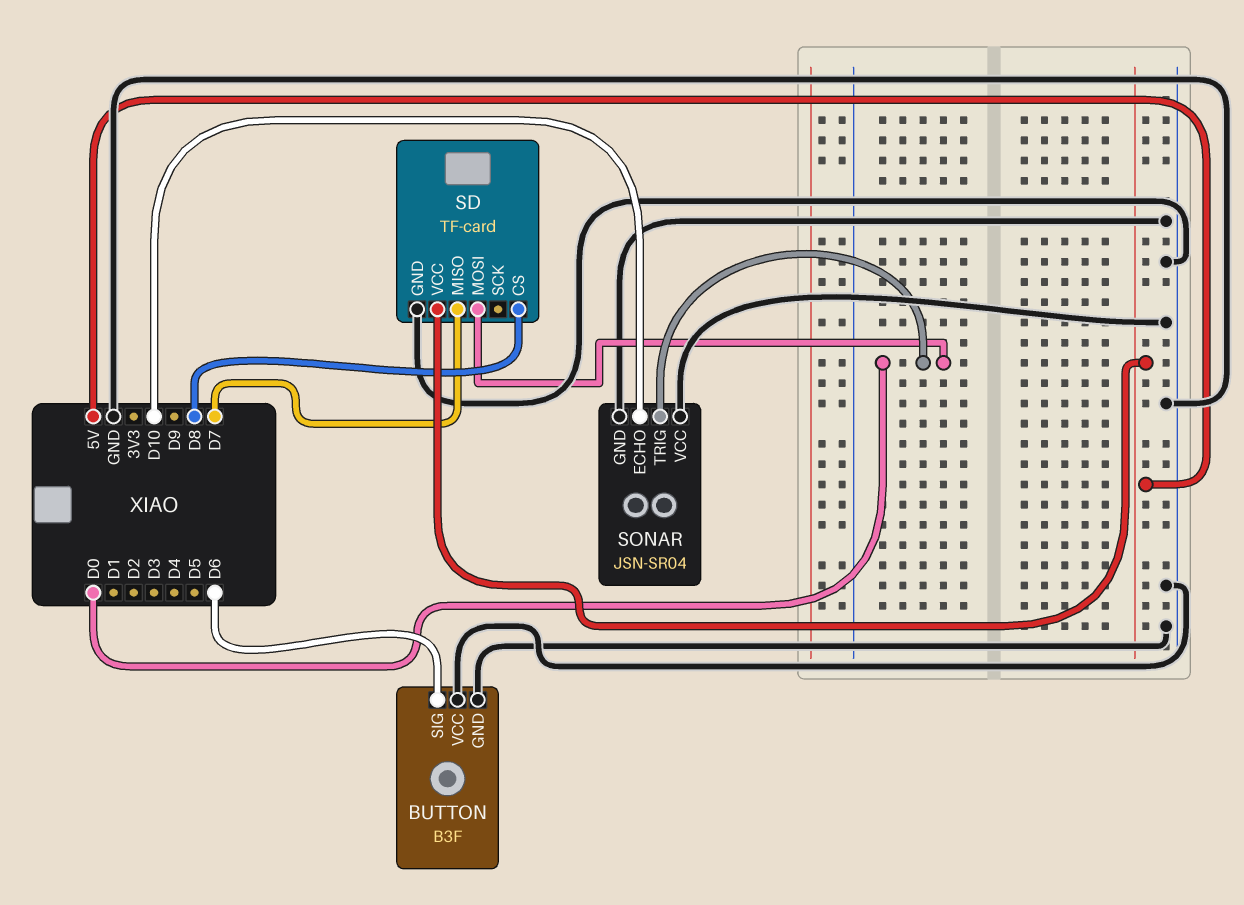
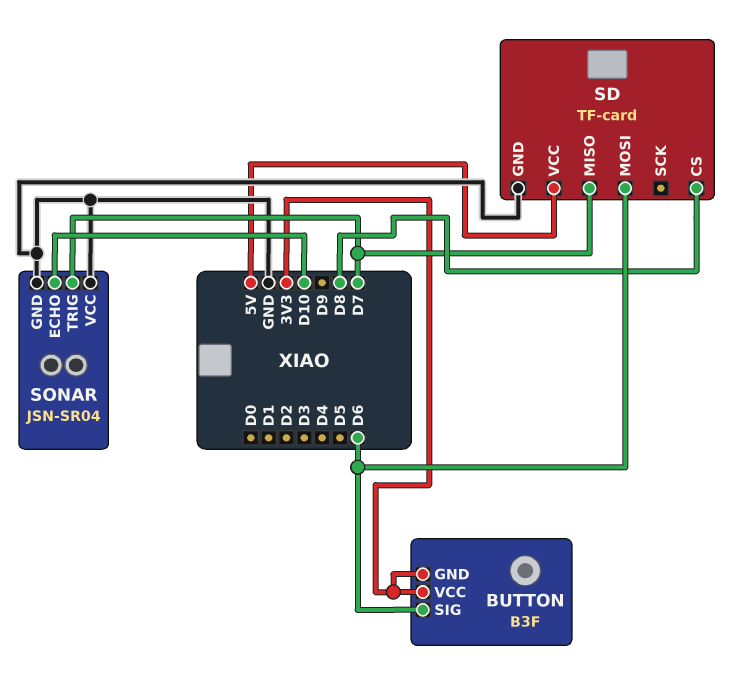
BUTTON pin GND: GND -> 3V3
BUTTON pin VCC: GND -> 3V3
SD pin MOSI: D0 -> D6
SONAR pin TRIG: D0 -> D7

